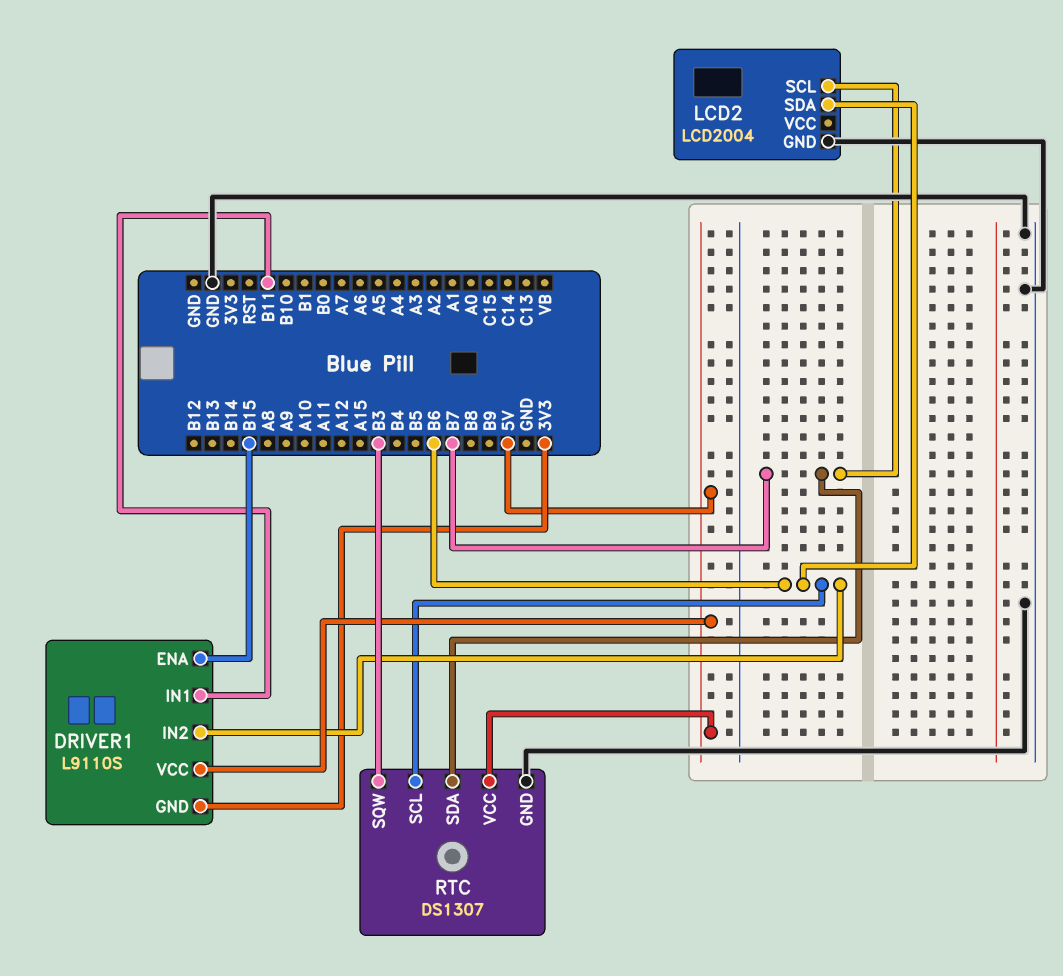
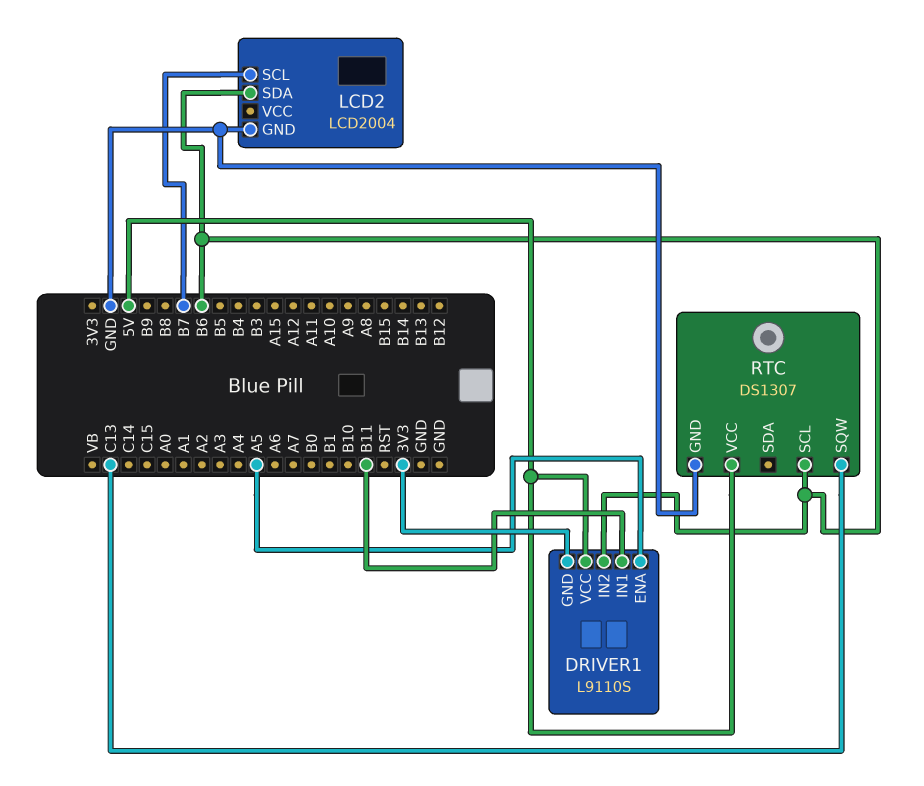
DRIVER1 pin ENA: B15 -> A5
RTC pin SDA: B7 -> none
RTC pin SQW: B3 -> C13

